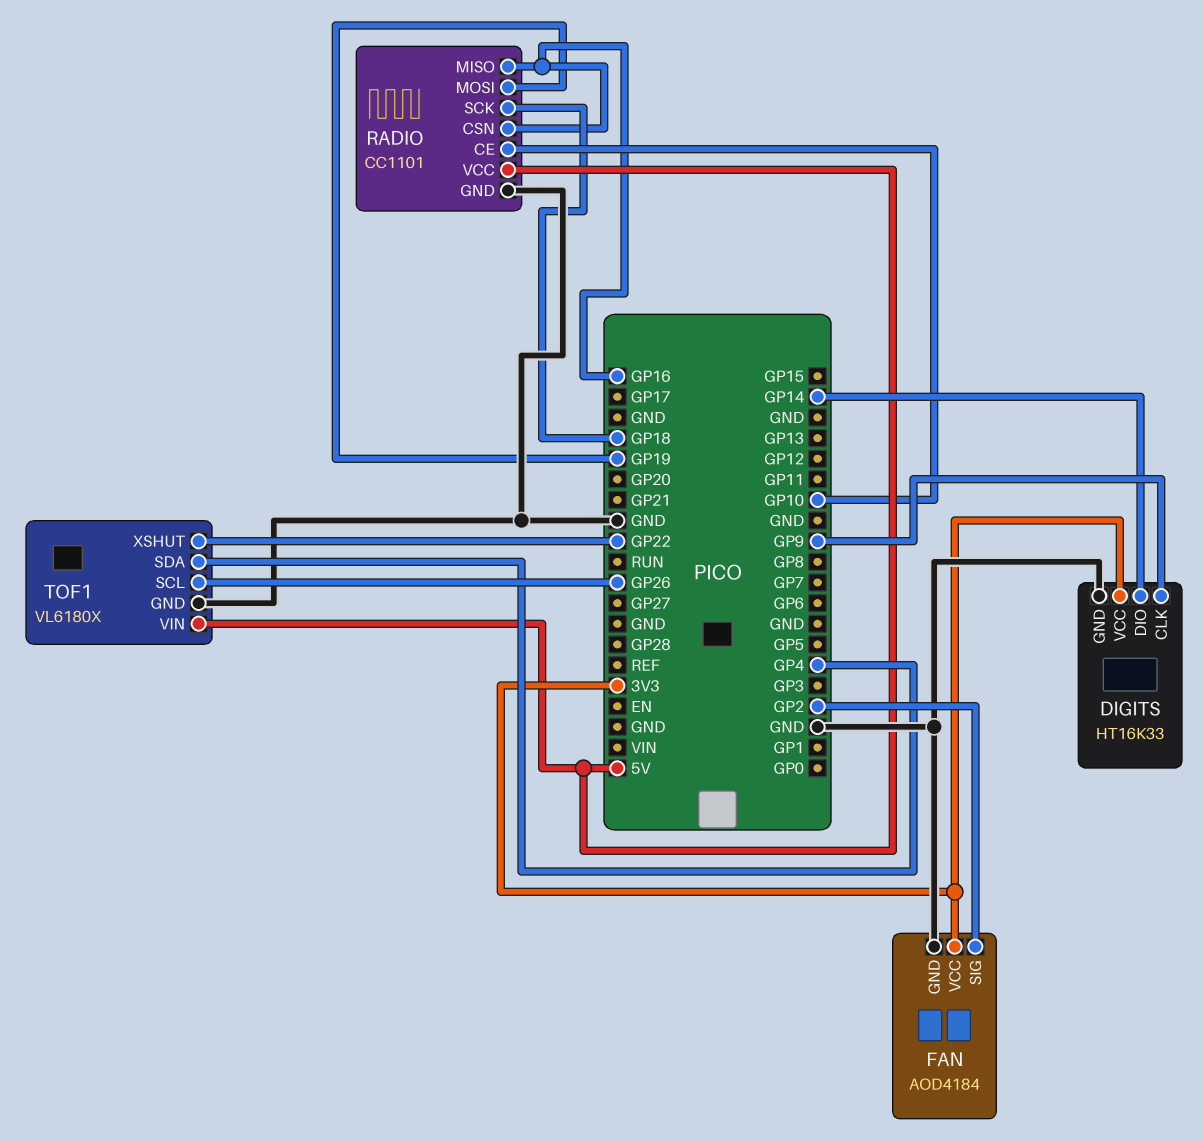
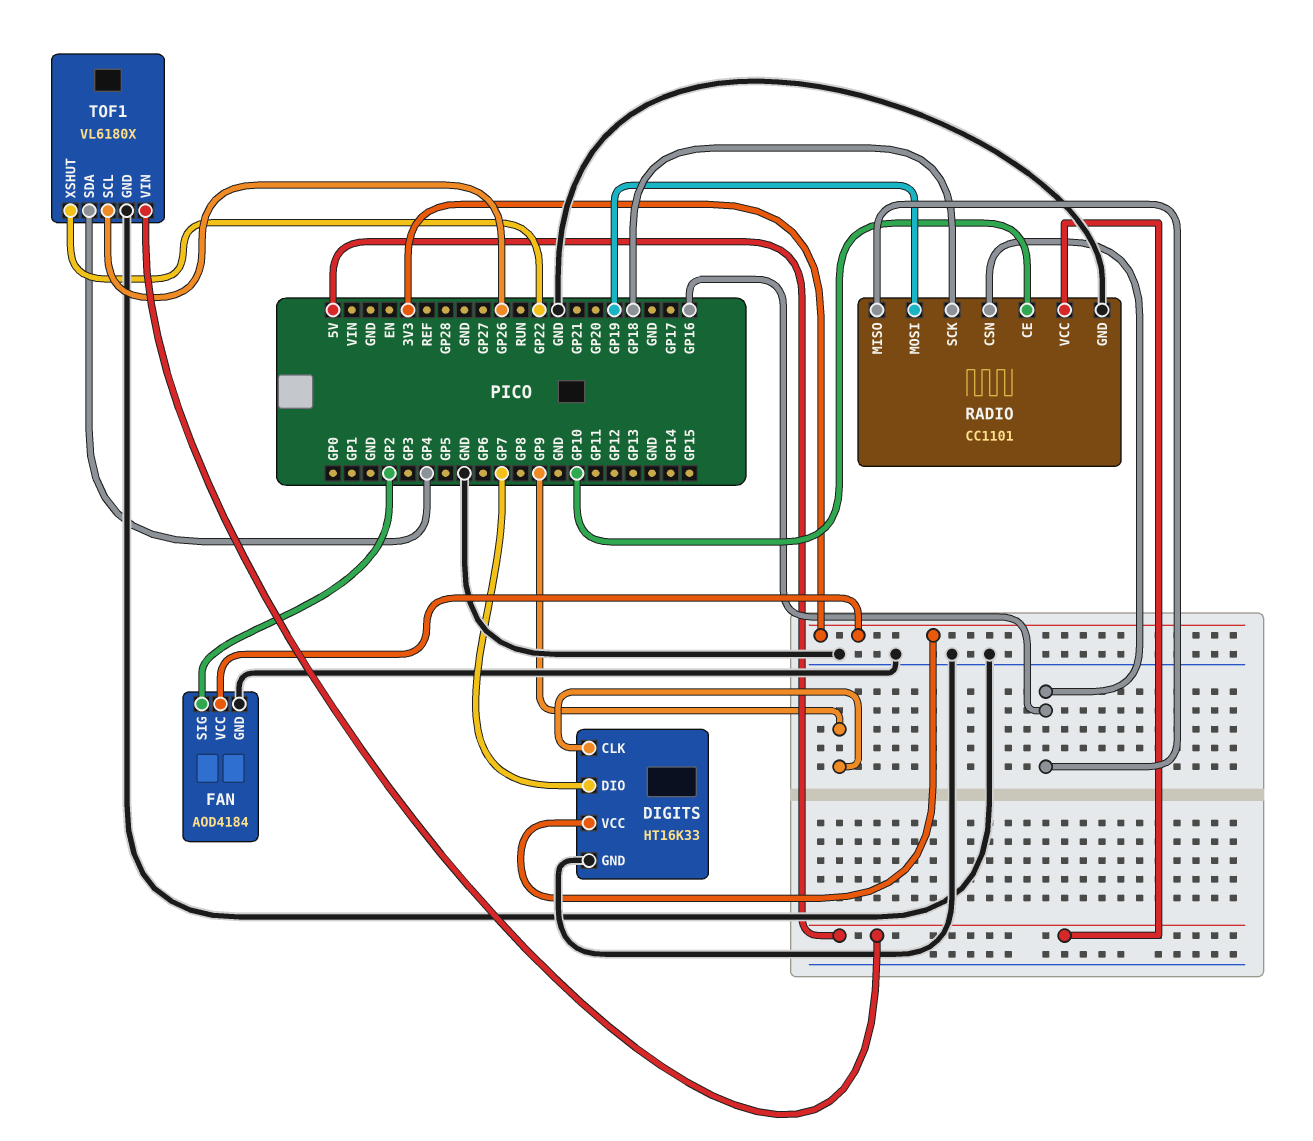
DIGITS pin DIO: GP14 -> GP7

